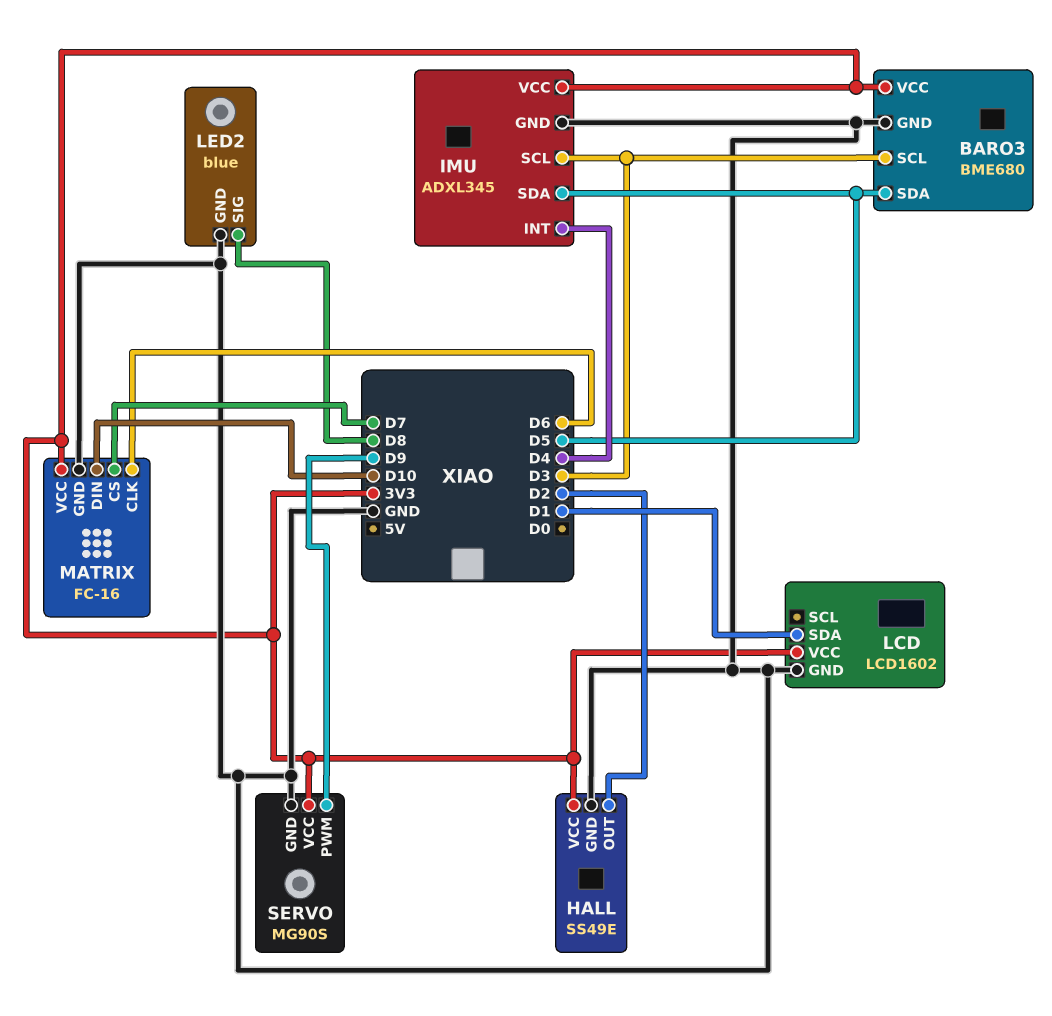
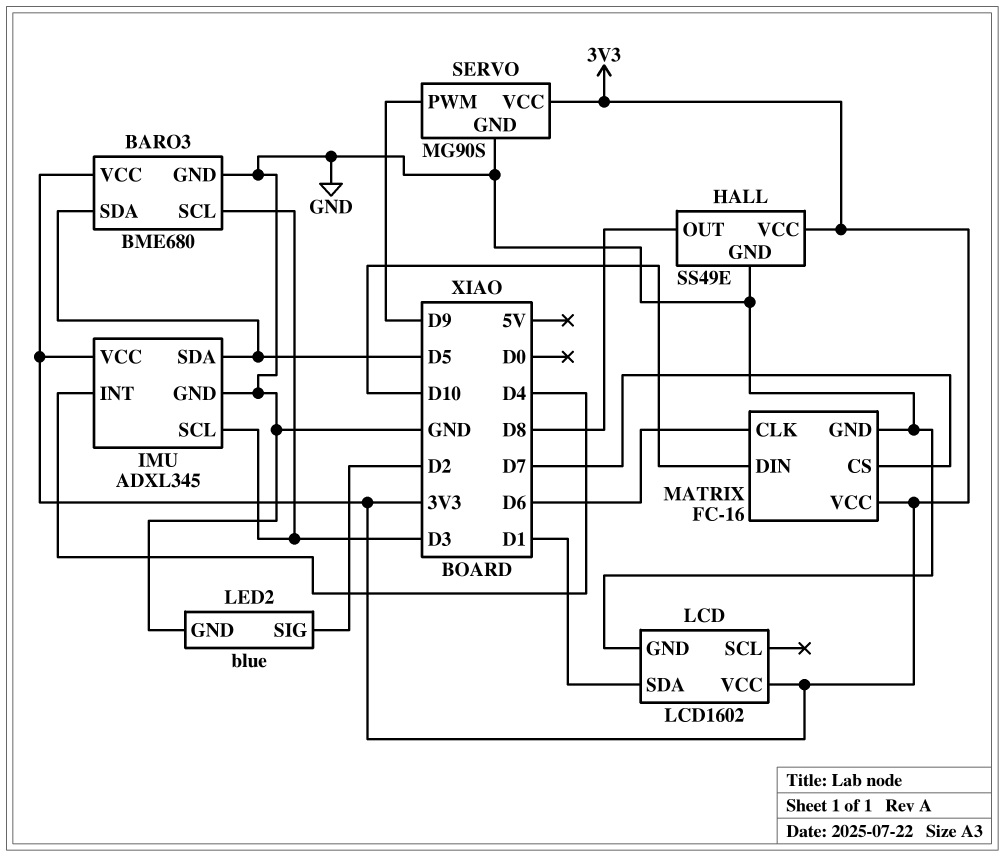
HALL pin OUT: D2 -> D8
LED2 pin SIG: D8 -> D2

